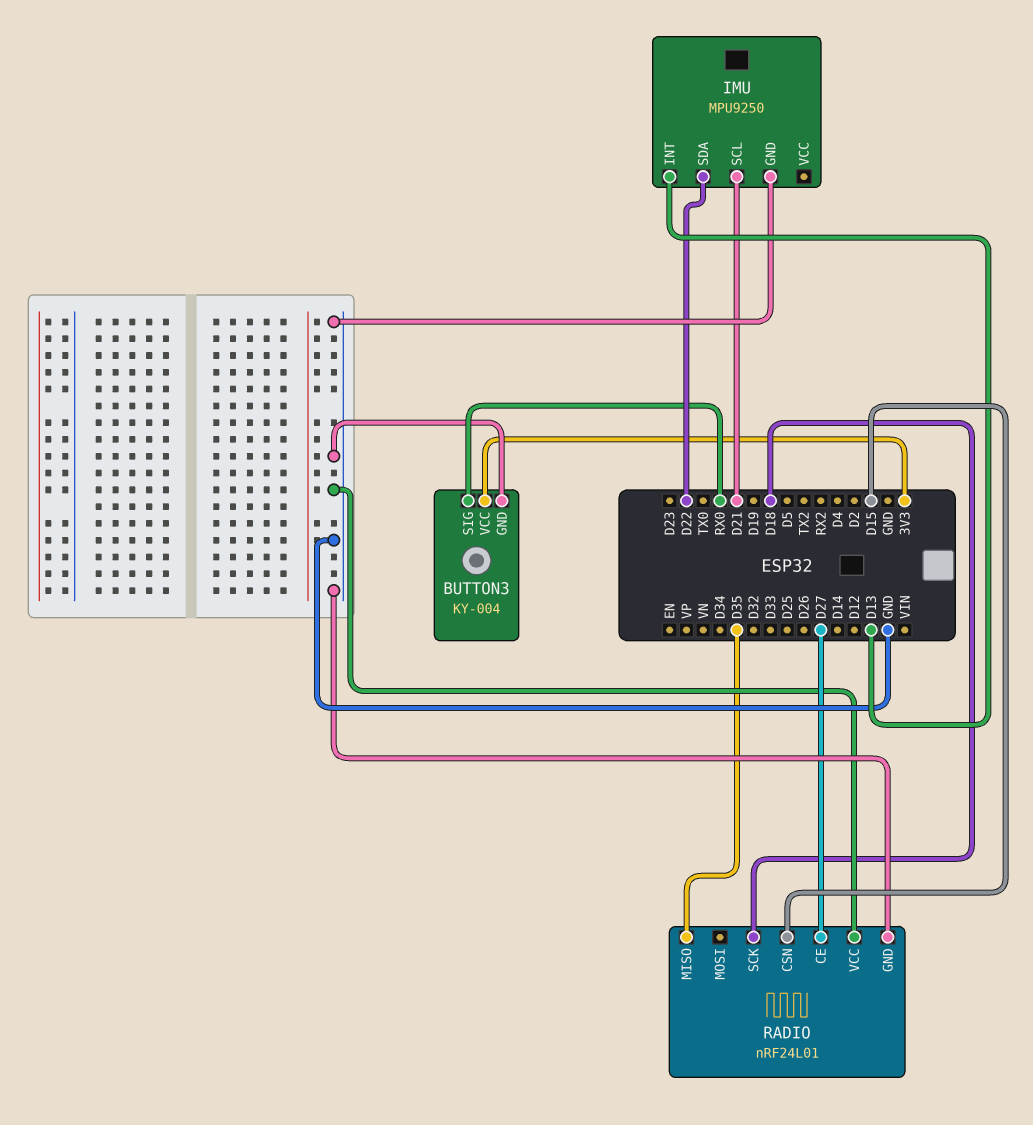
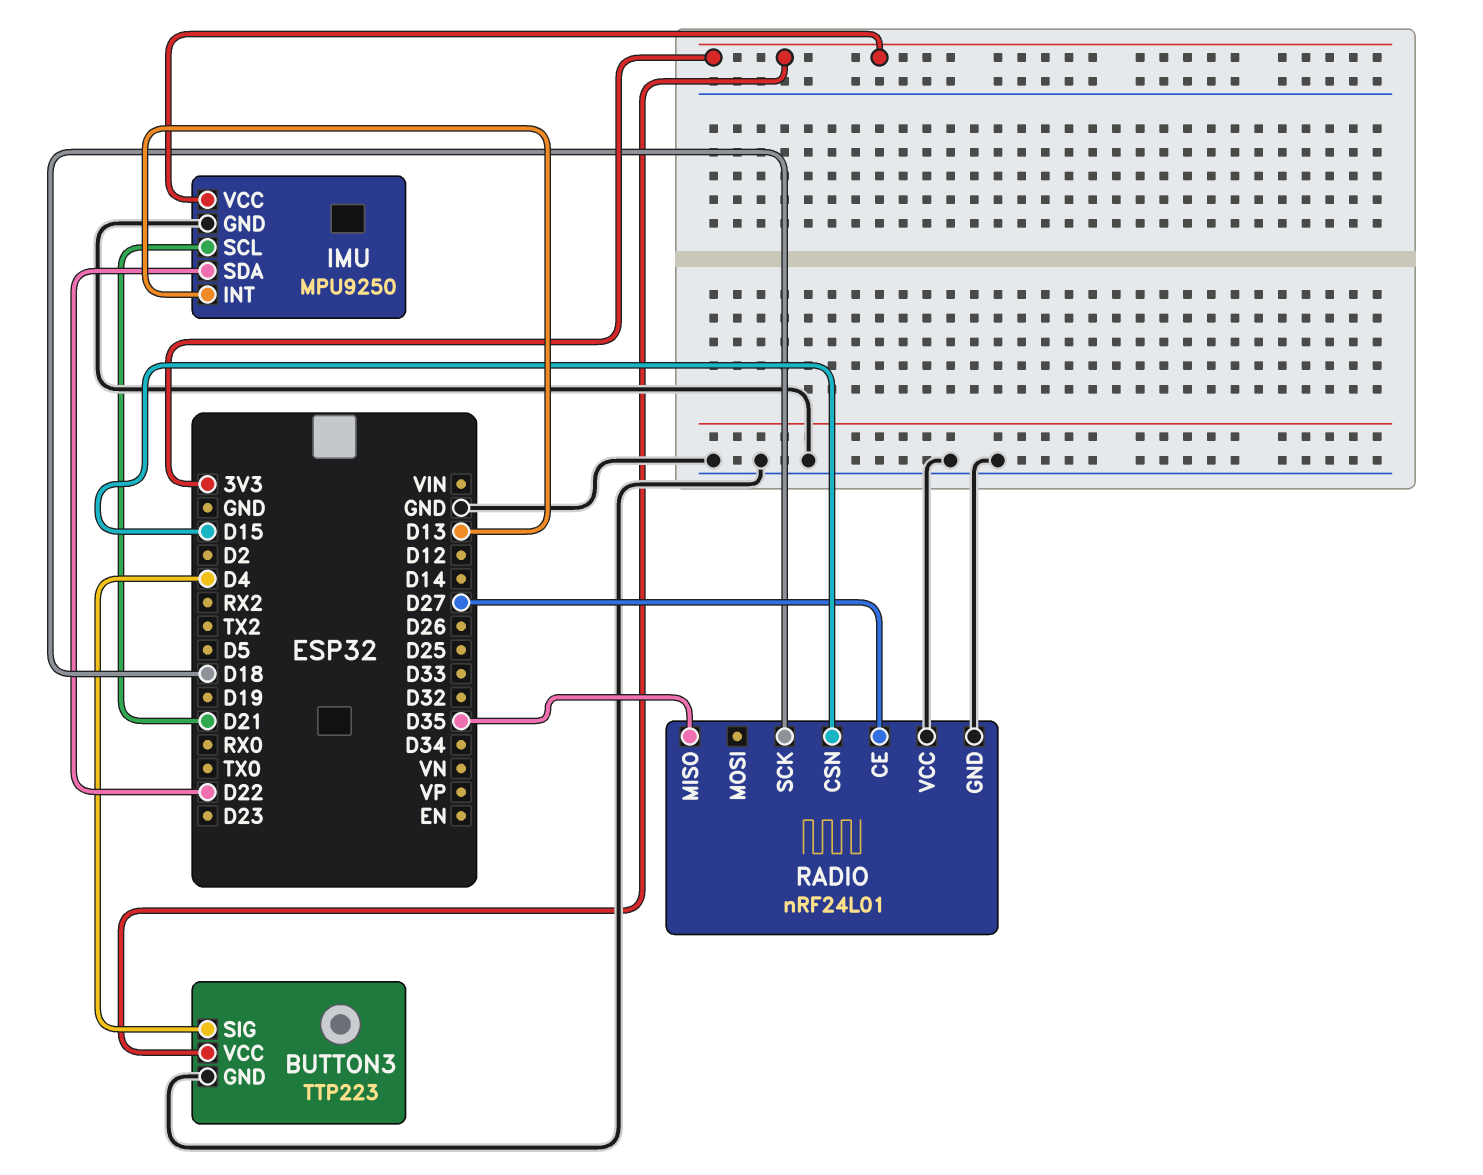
BUTTON3: KY-004 -> TTP223
BUTTON3 pin SIG: RX0 -> D4
IMU pin VCC: none -> 3V3

